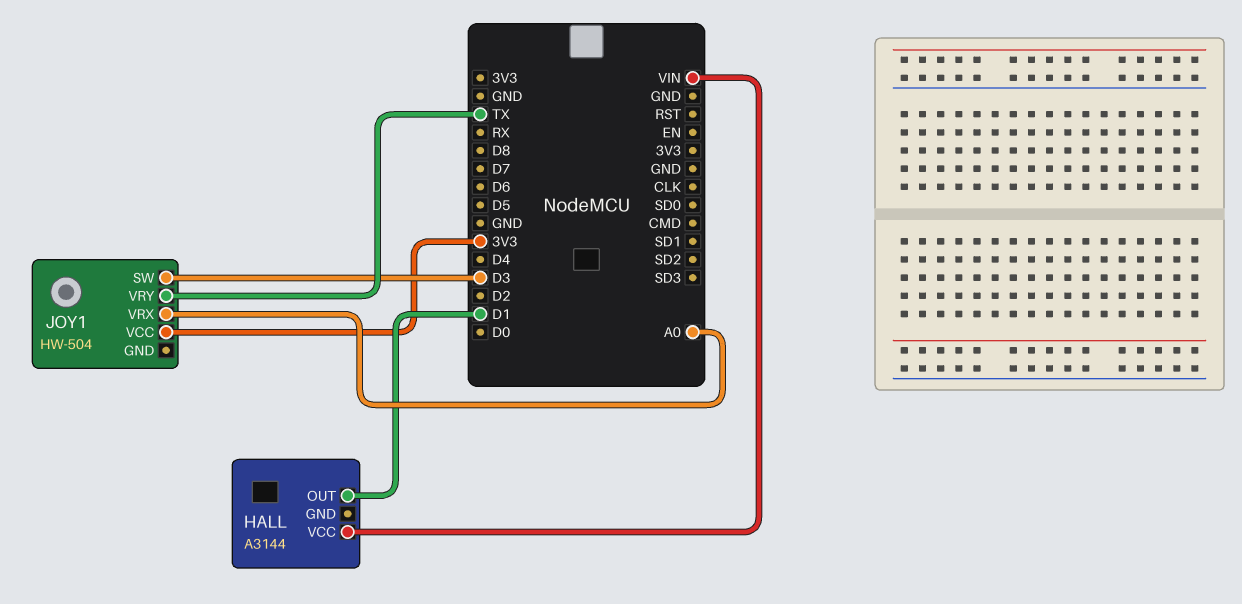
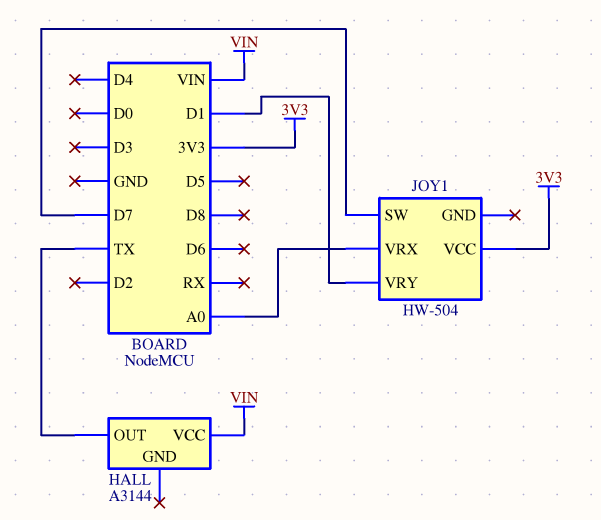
HALL pin OUT: D1 -> TX
JOY1 pin SW: D3 -> D7
JOY1 pin VRY: TX -> D1

